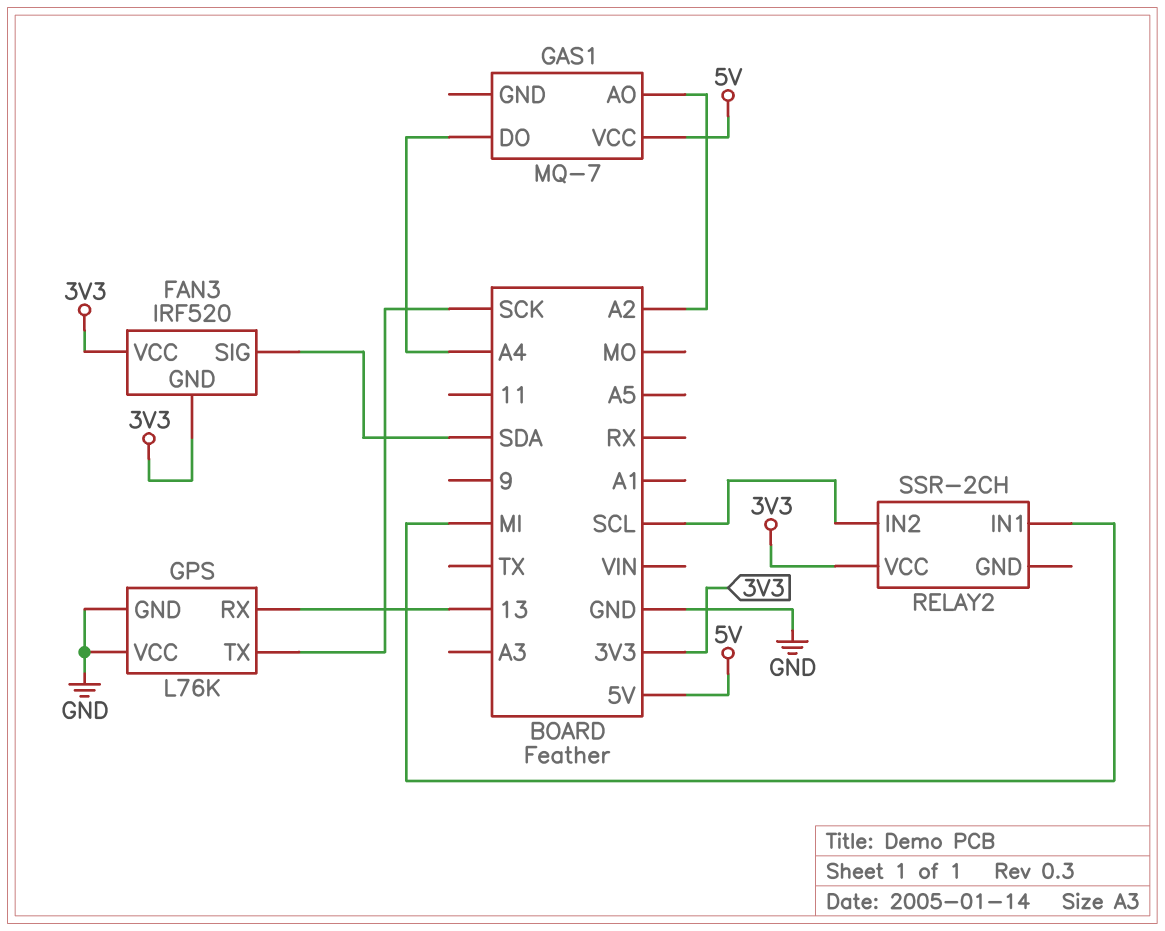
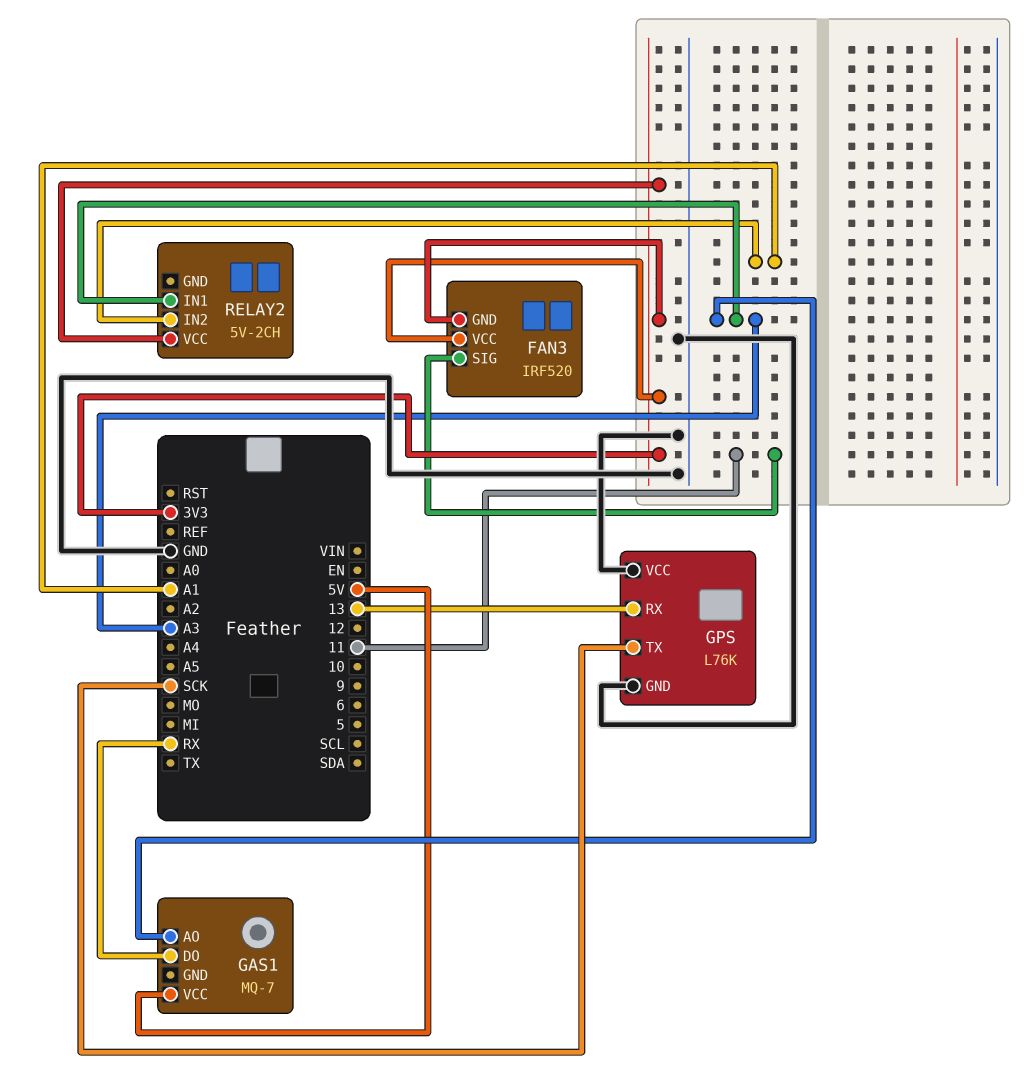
FAN3 pin SIG: SDA -> 11
GAS1 pin AO: A2 -> A3
GAS1 pin DO: A4 -> RX
RELAY2: SSR-2CH -> 5V-2CH
RELAY2 pin IN1: MI -> A3
RELAY2 pin IN2: SCL -> A1

